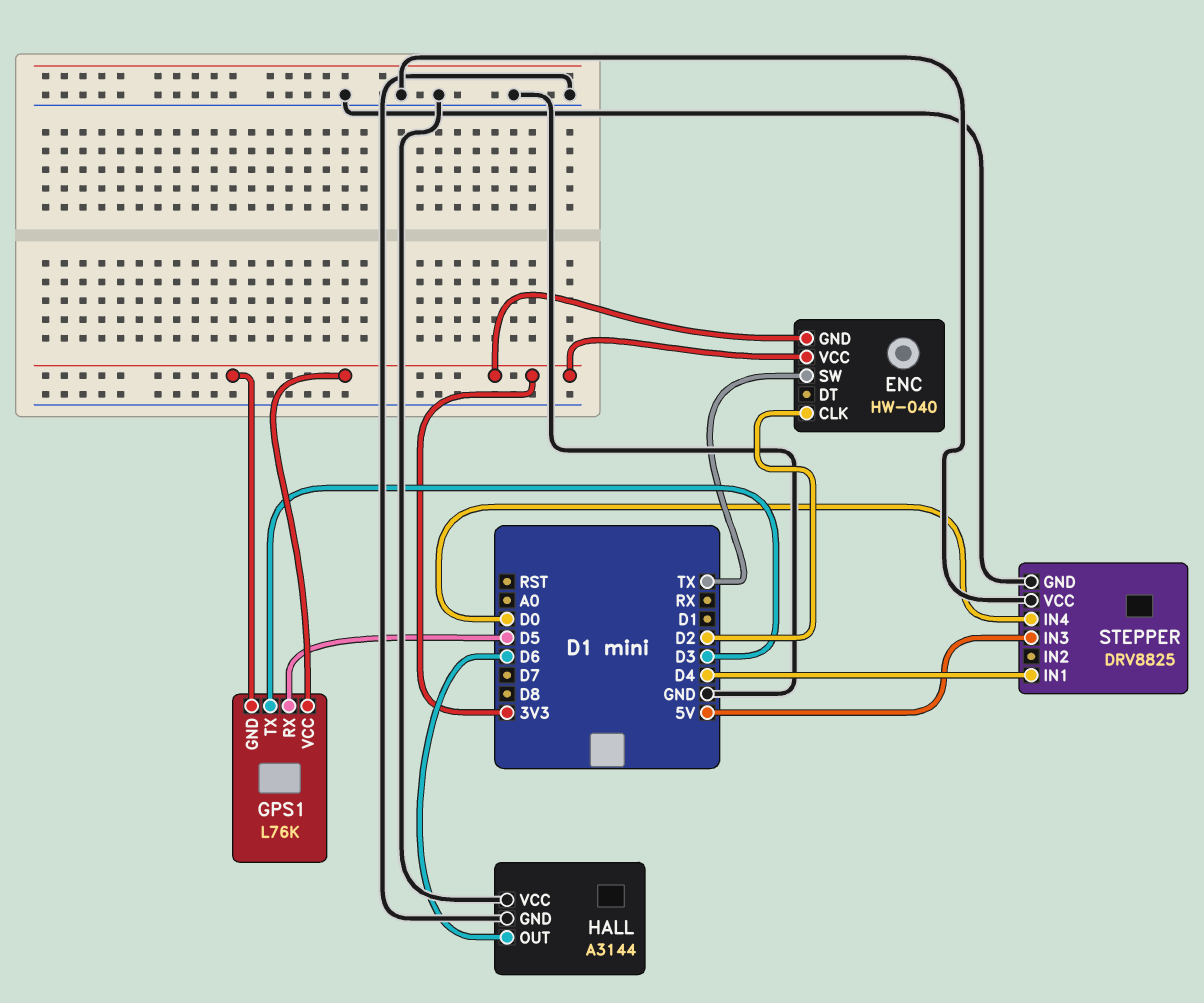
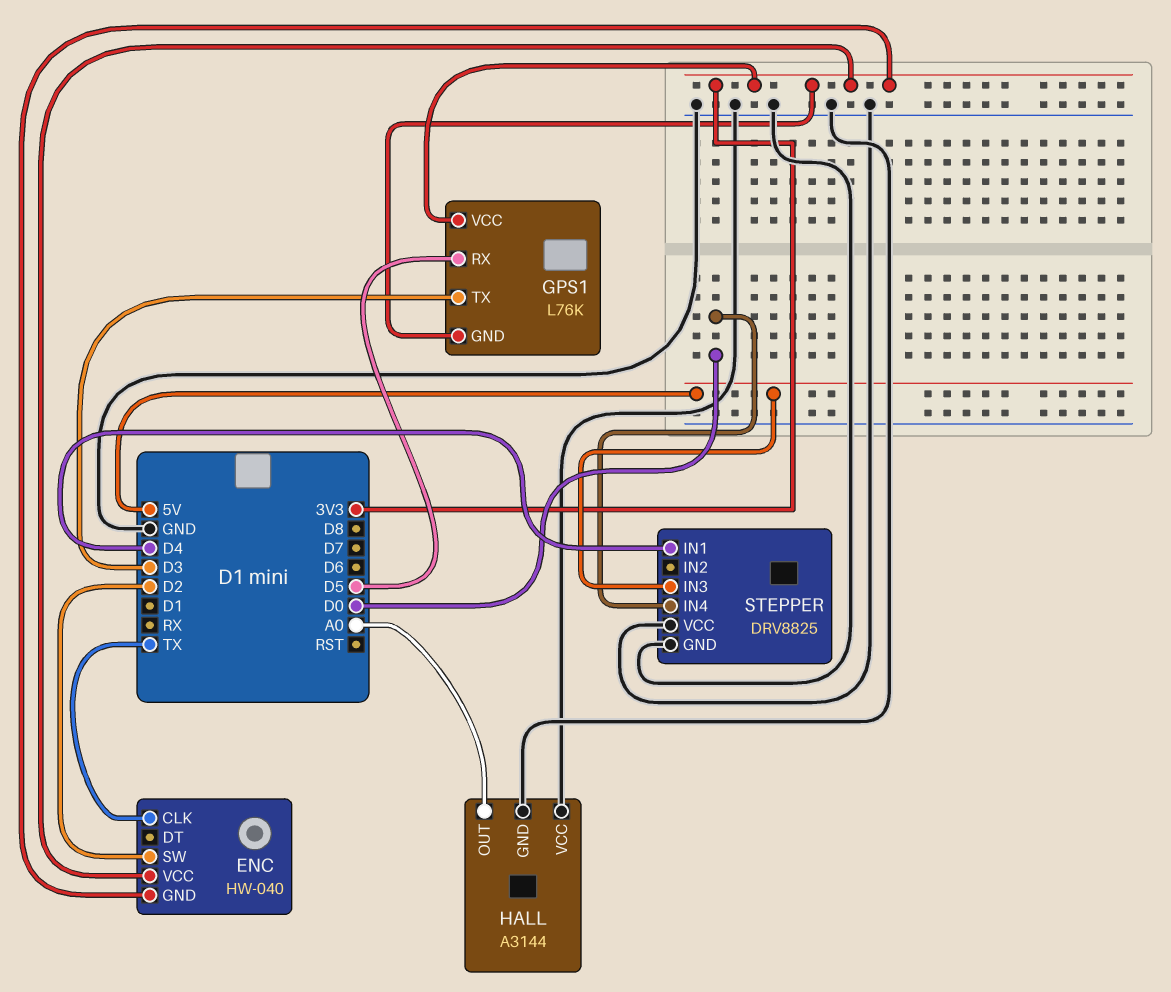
ENC pin CLK: D2 -> TX
ENC pin SW: TX -> D2
HALL pin OUT: D6 -> A0

